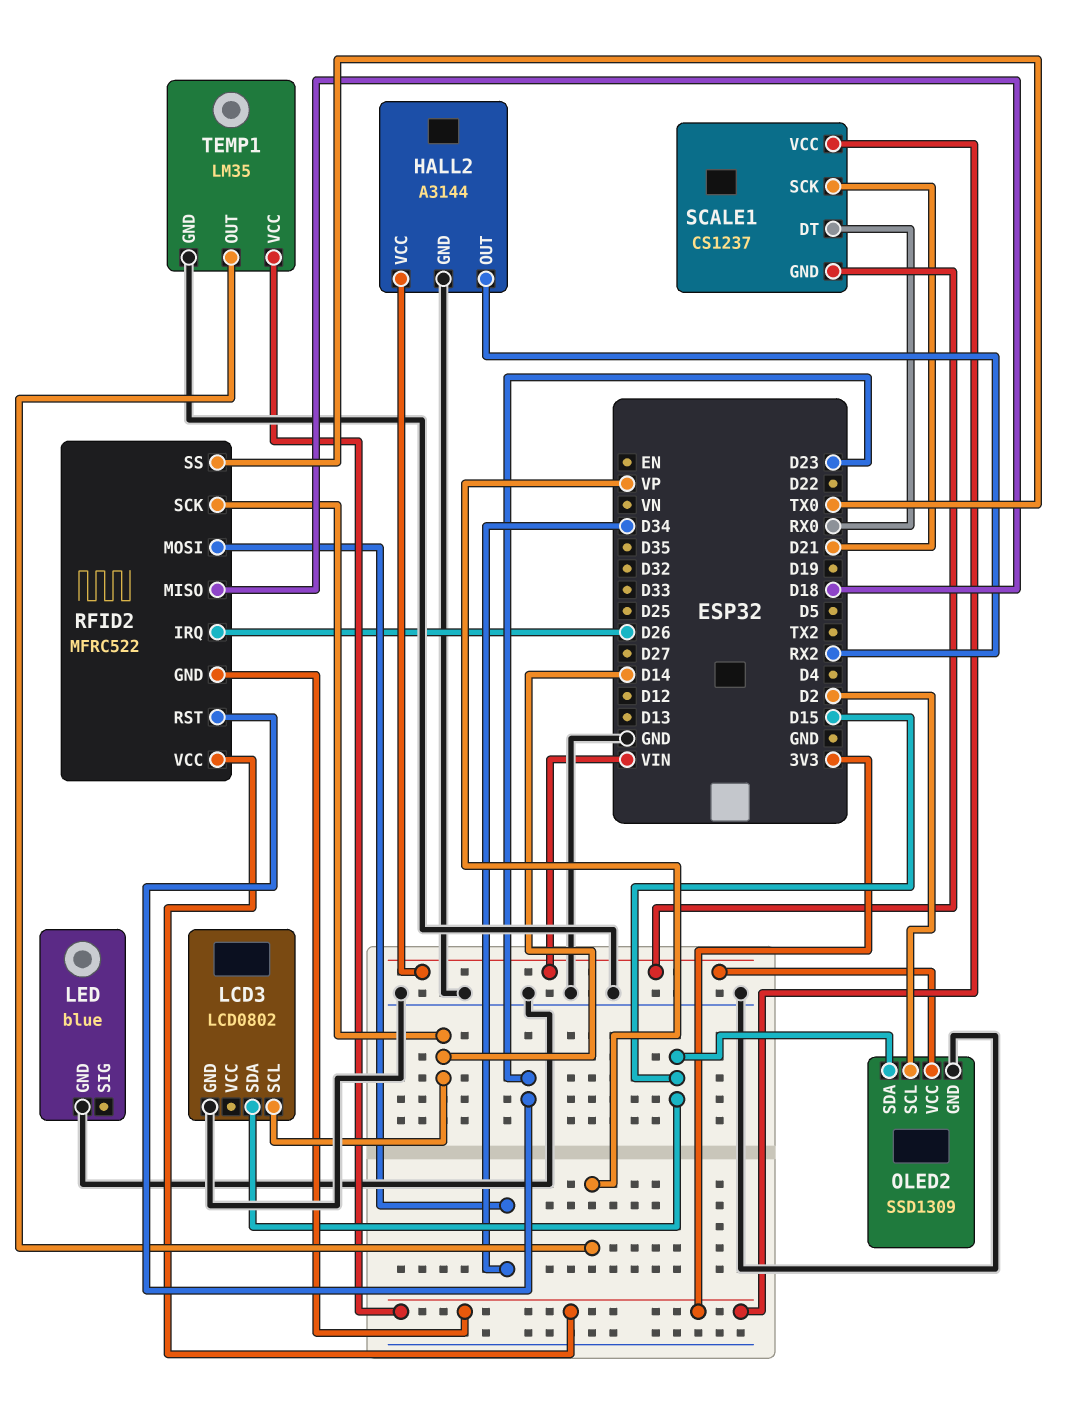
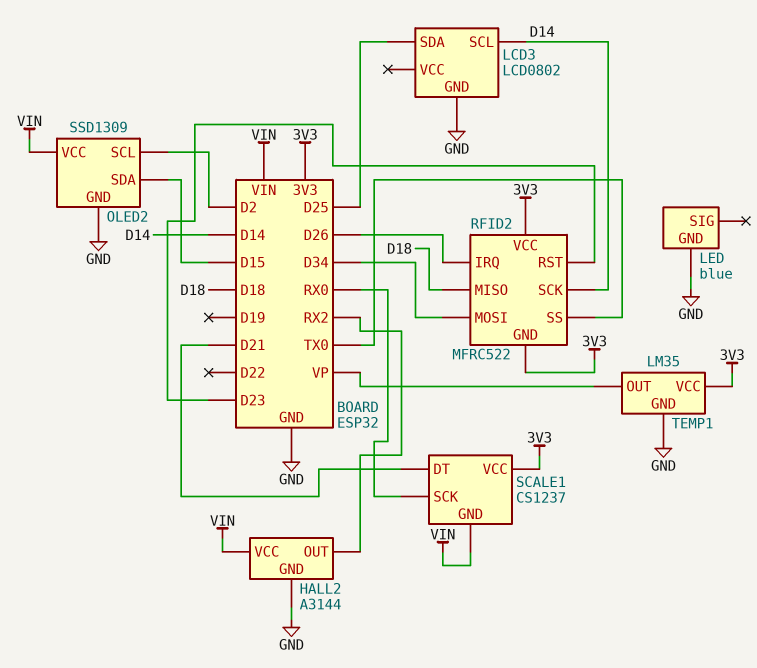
LCD3 pin SDA: D15 -> D25
SCALE1 pin DT: RX0 -> D21
SCALE1 pin SCK: D21 -> RX0

